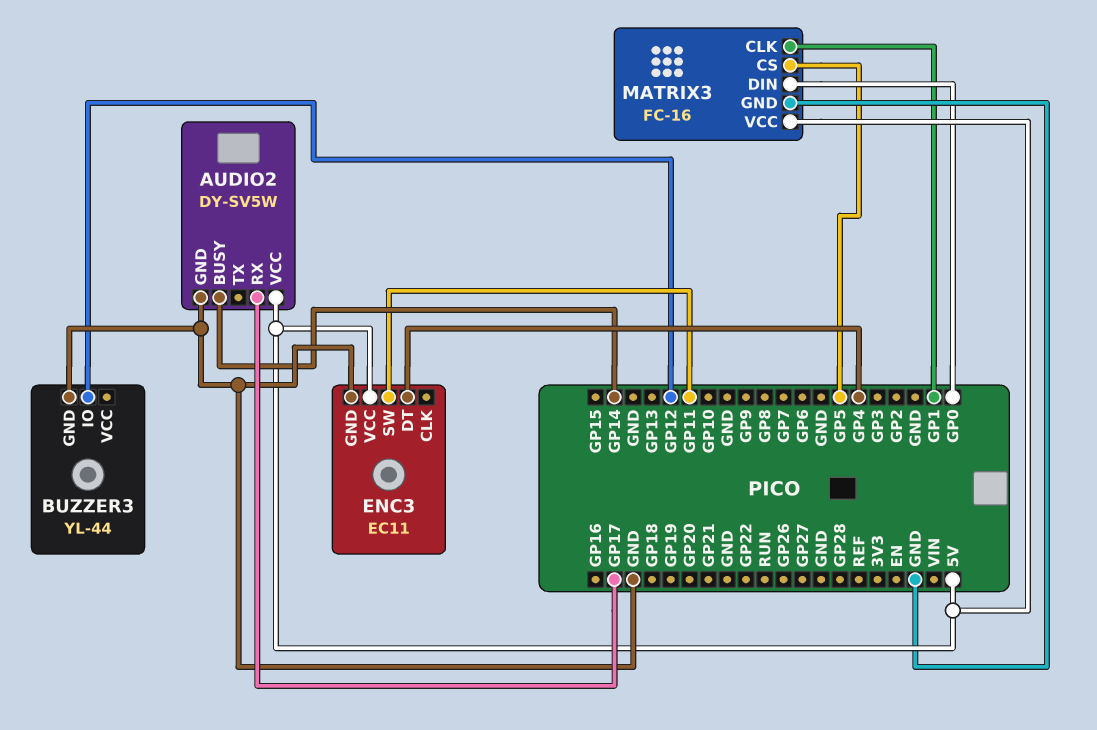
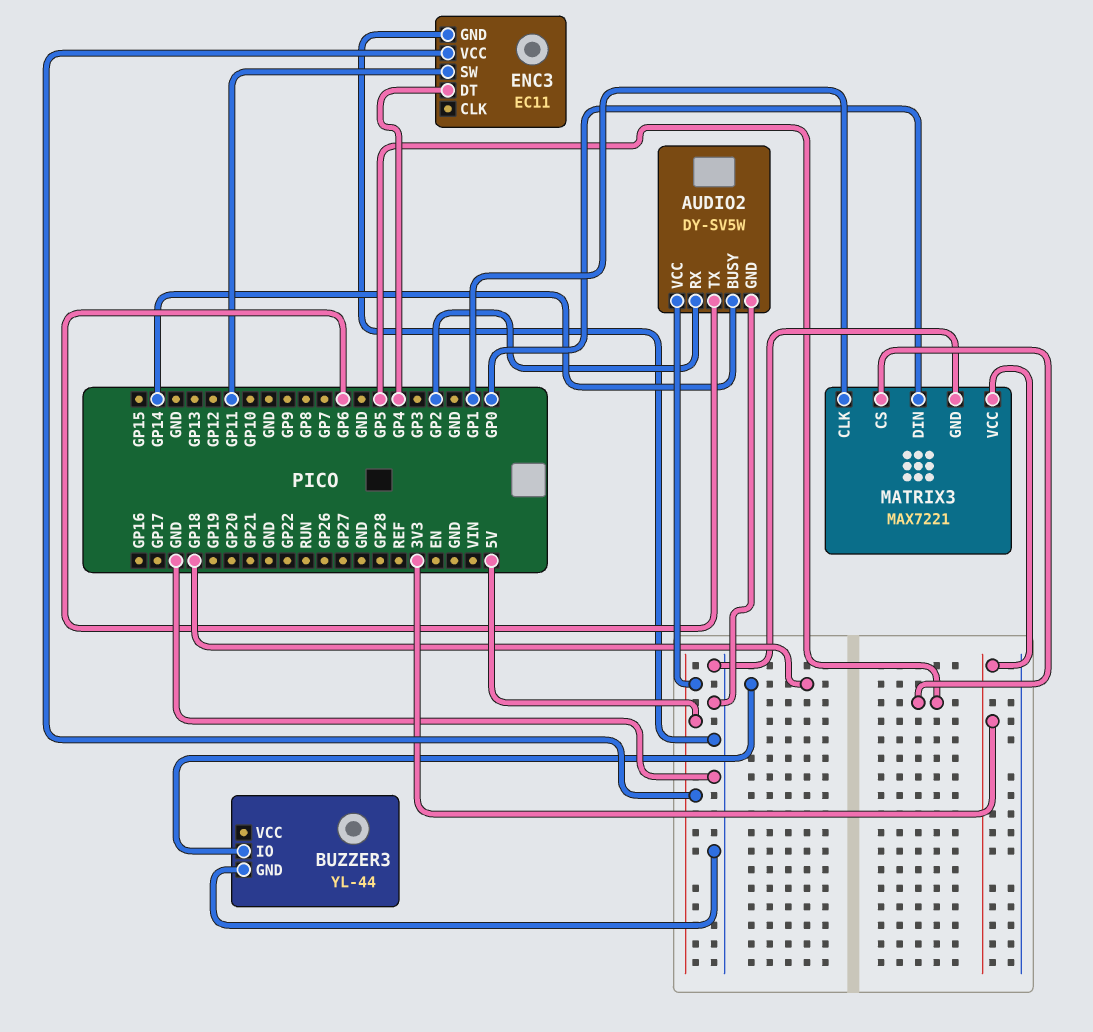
AUDIO2 pin RX: GP17 -> GP2
AUDIO2 pin TX: none -> GP6
BUZZER3 pin IO: GP12 -> GP18
MATRIX3: FC-16 -> MAX7221
MATRIX3 pin VCC: 5V -> 3V3

